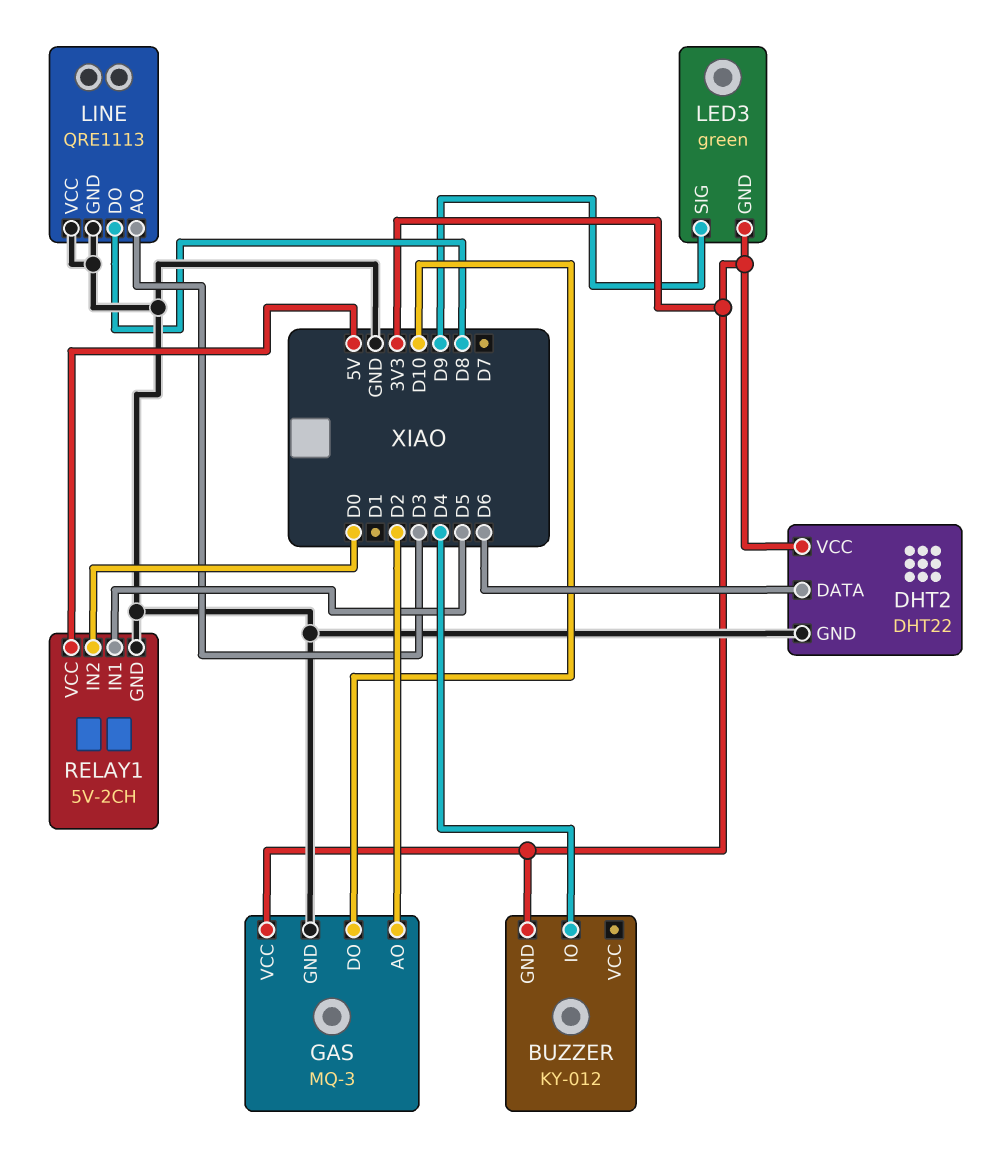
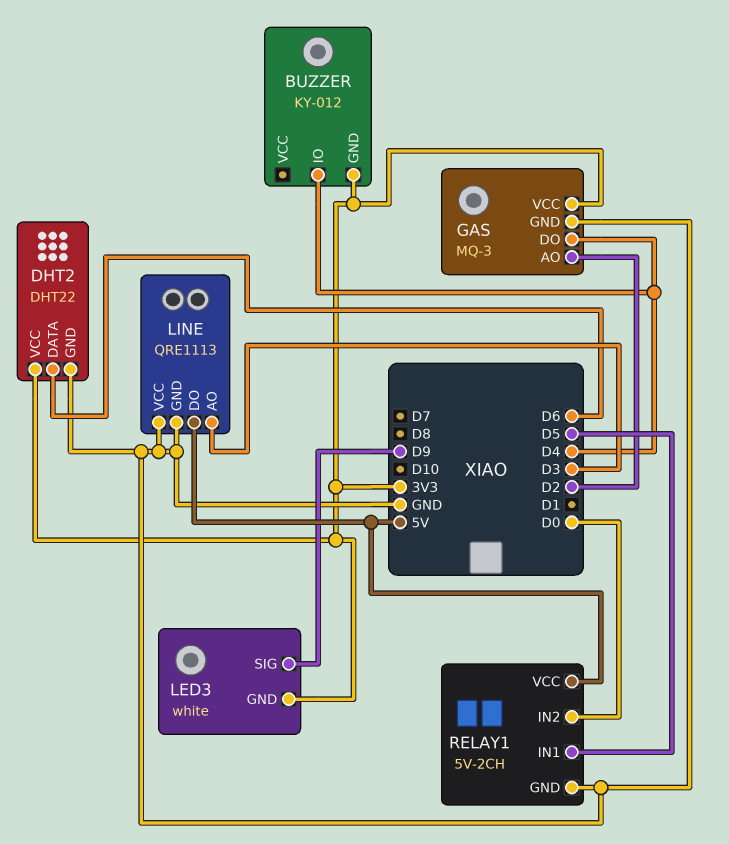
GAS pin DO: D10 -> D4
LED3: green -> white
LINE pin DO: D8 -> 5V

